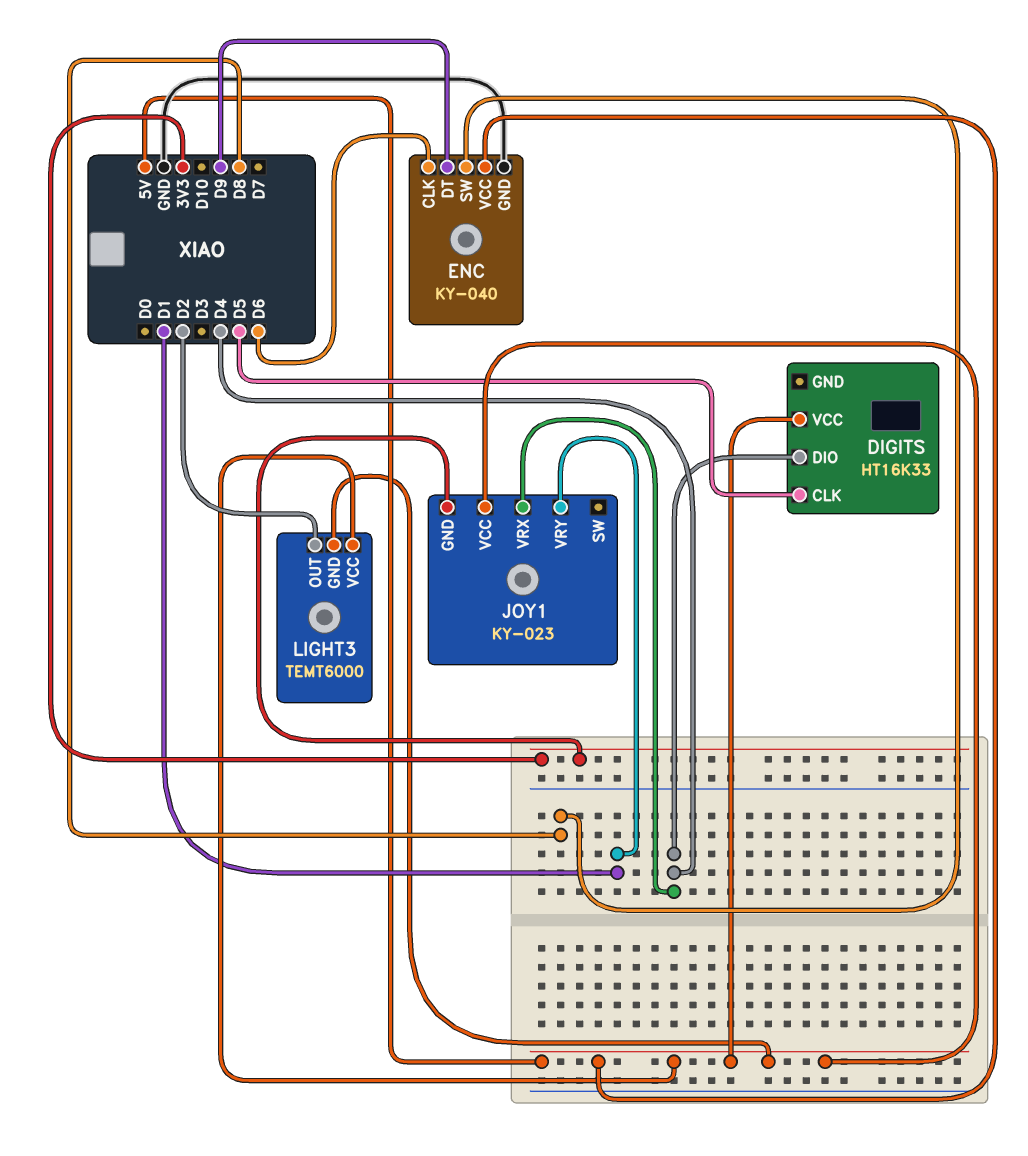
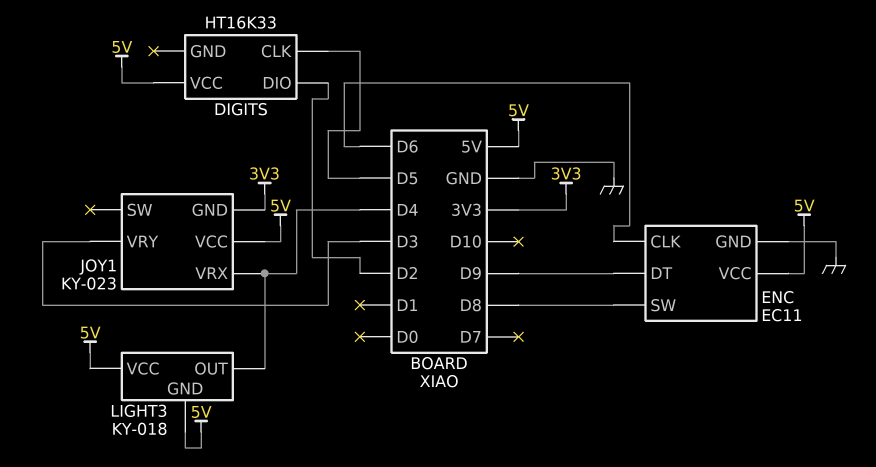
DIGITS pin DIO: D4 -> D2
ENC: KY-040 -> EC11
JOY1 pin VRY: D1 -> D3
LIGHT3: TEMT6000 -> KY-018
LIGHT3 pin OUT: D2 -> D4

